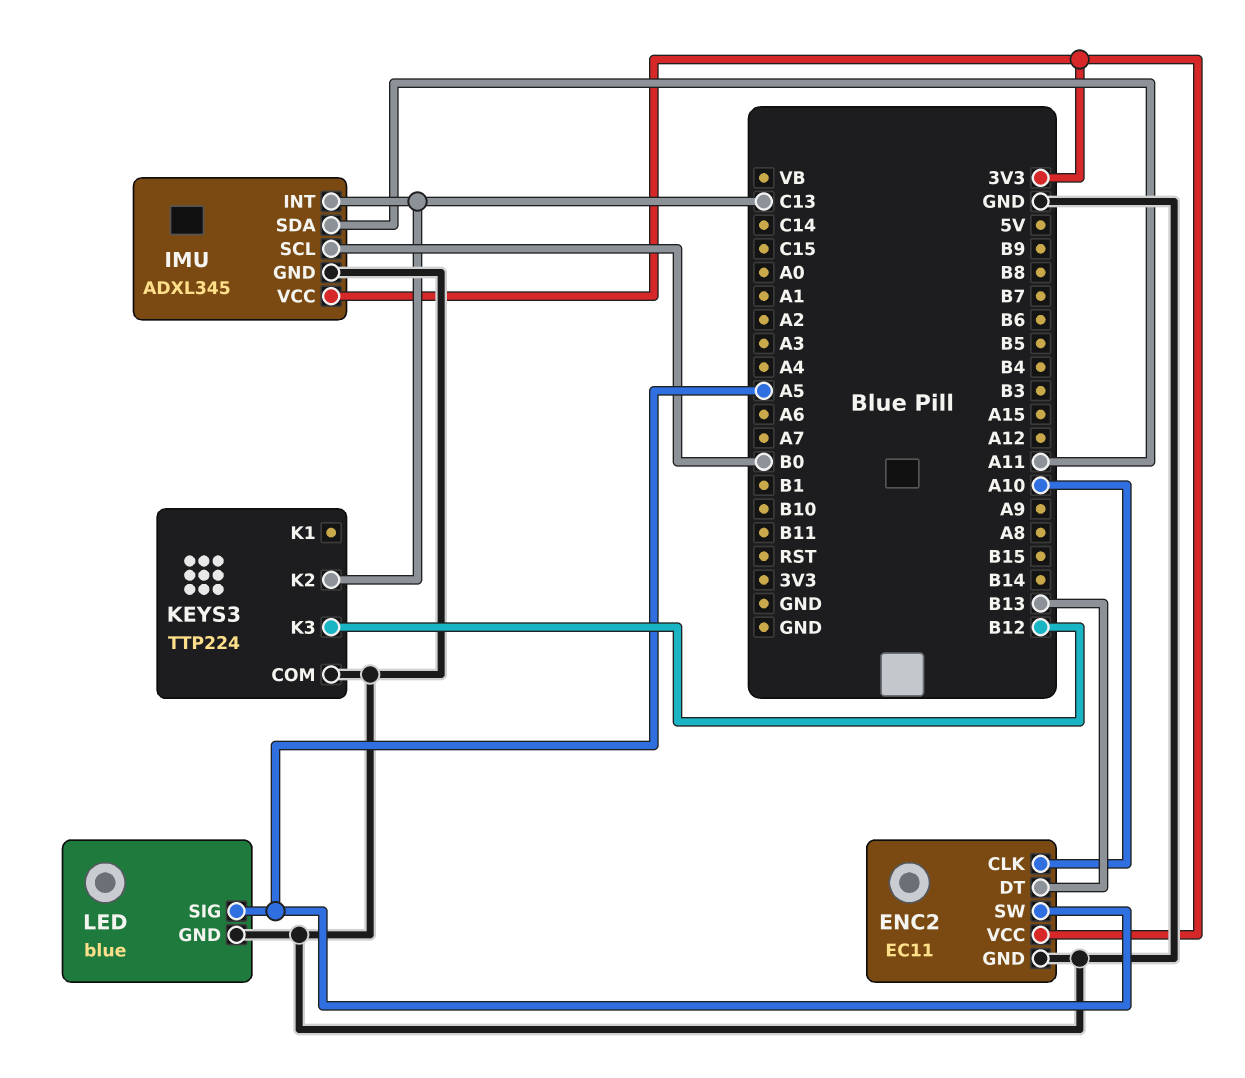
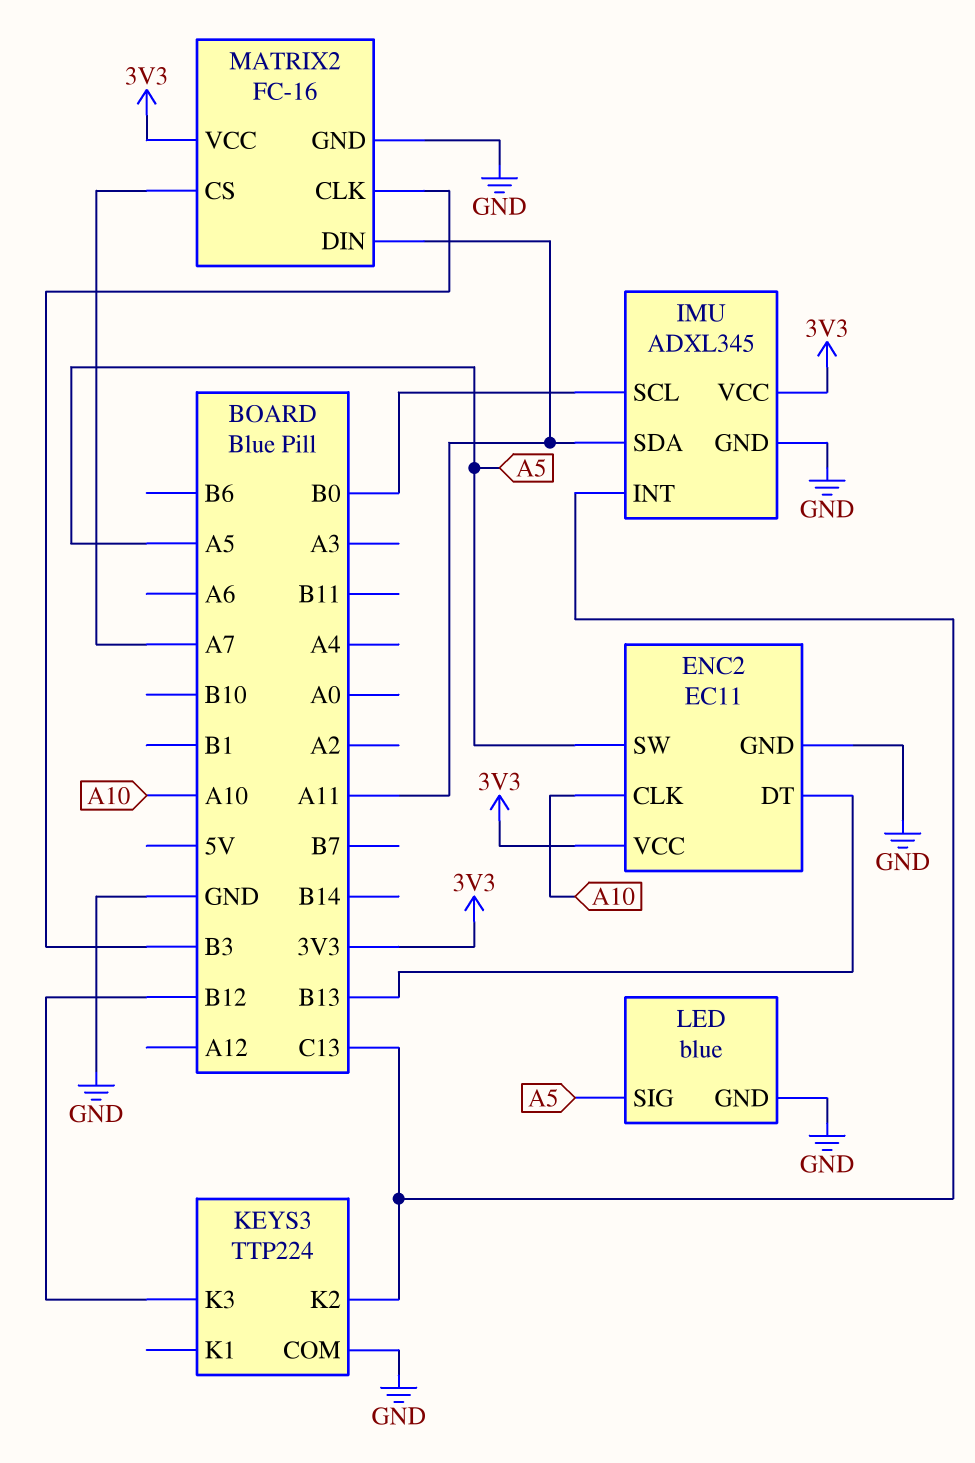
MATRIX2: none -> FC-16
MATRIX2 pin CLK: none -> B3
MATRIX2 pin CS: none -> A7
MATRIX2 pin DIN: none -> A11
MATRIX2 pin GND: none -> GND
MATRIX2 pin VCC: none -> 3V3

